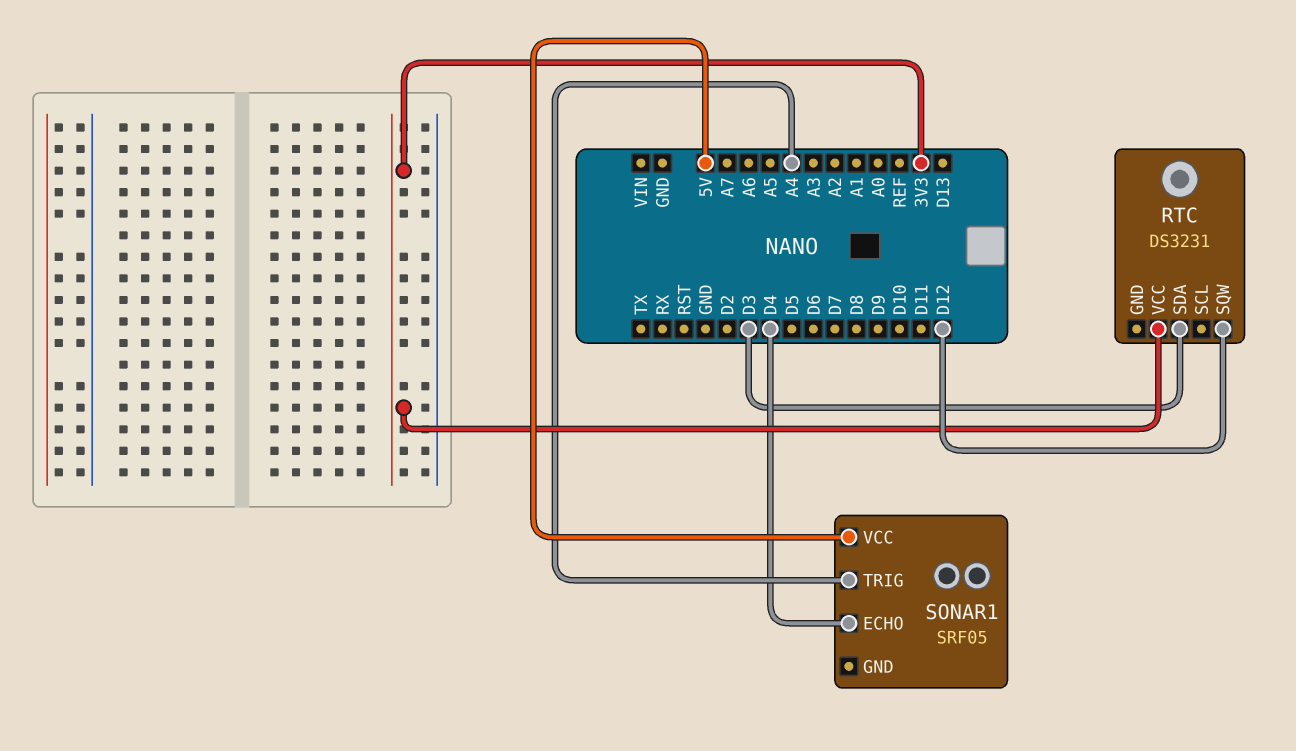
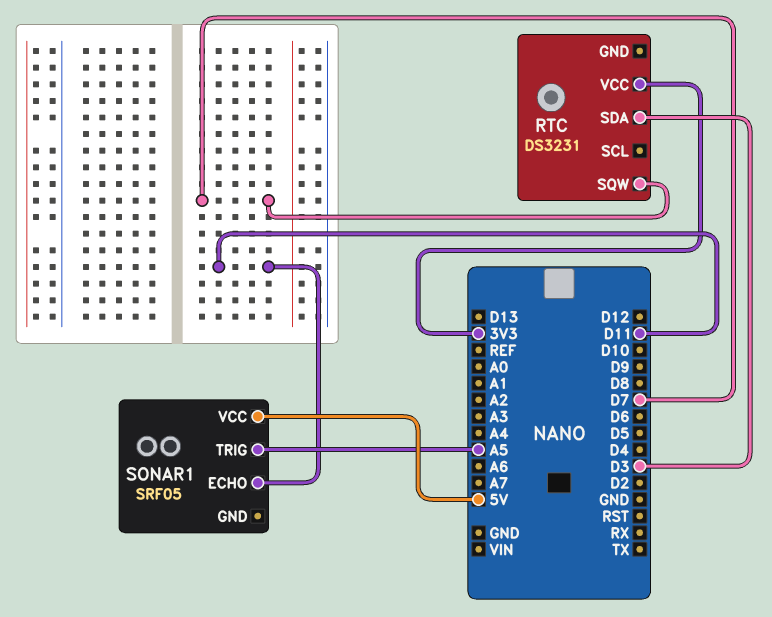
RTC pin SQW: D12 -> D7
SONAR1 pin ECHO: D4 -> D11
SONAR1 pin TRIG: A4 -> A5

